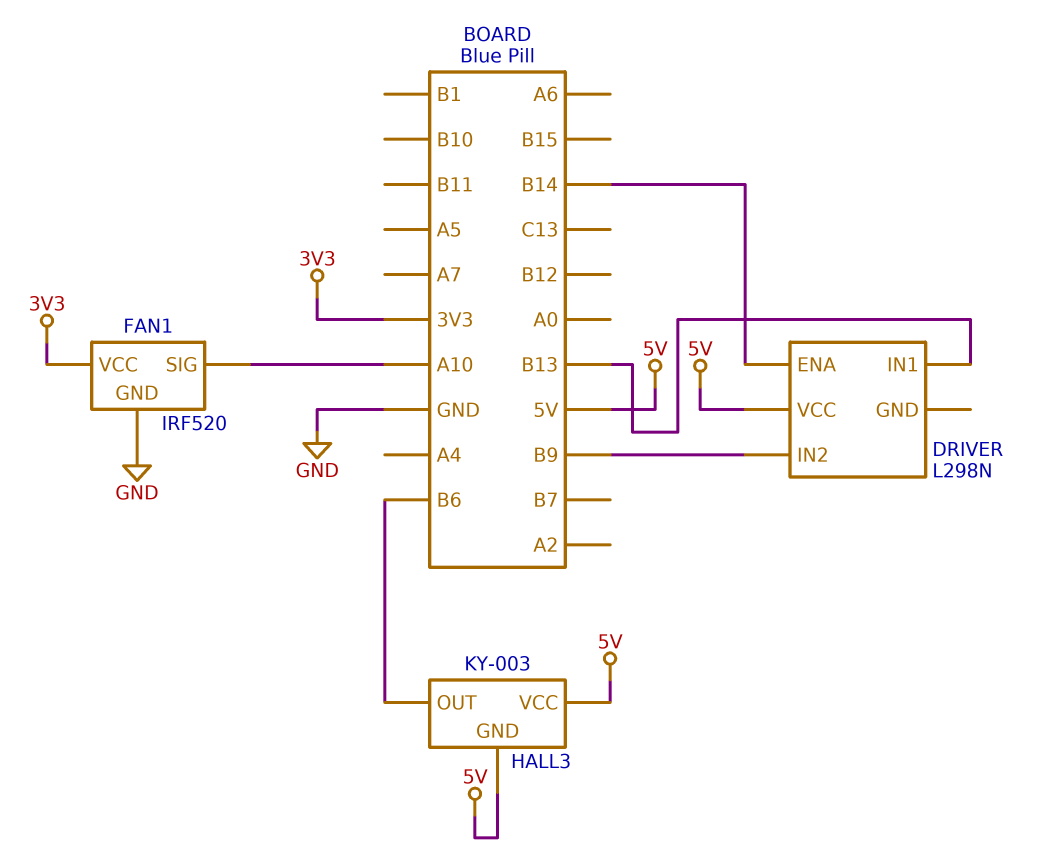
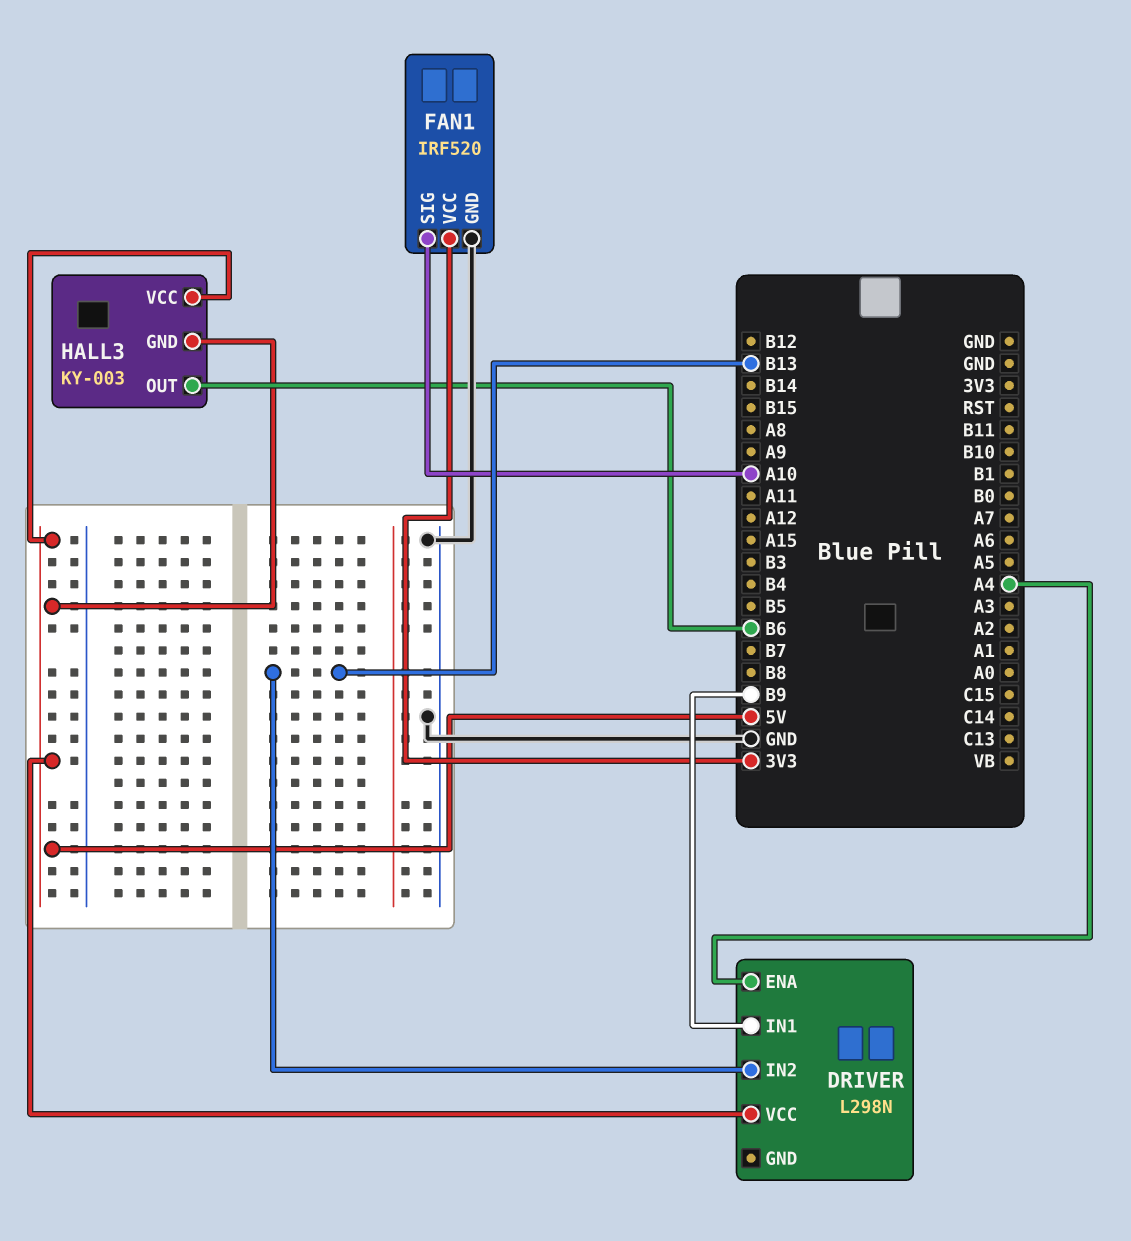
DRIVER pin ENA: B14 -> A4
DRIVER pin IN1: B13 -> B9
DRIVER pin IN2: B9 -> B13

